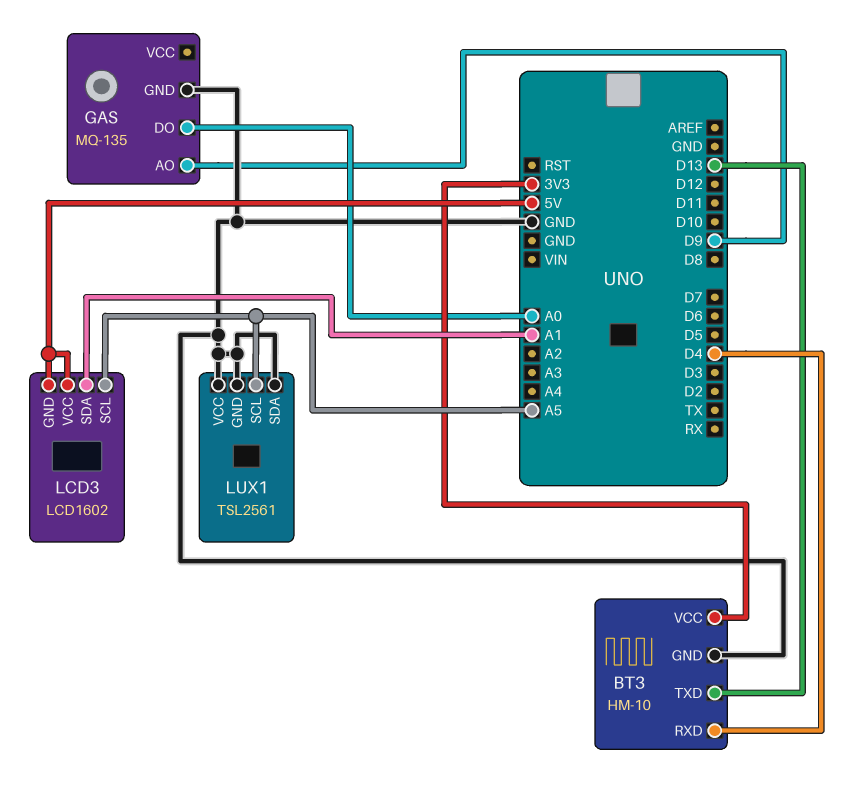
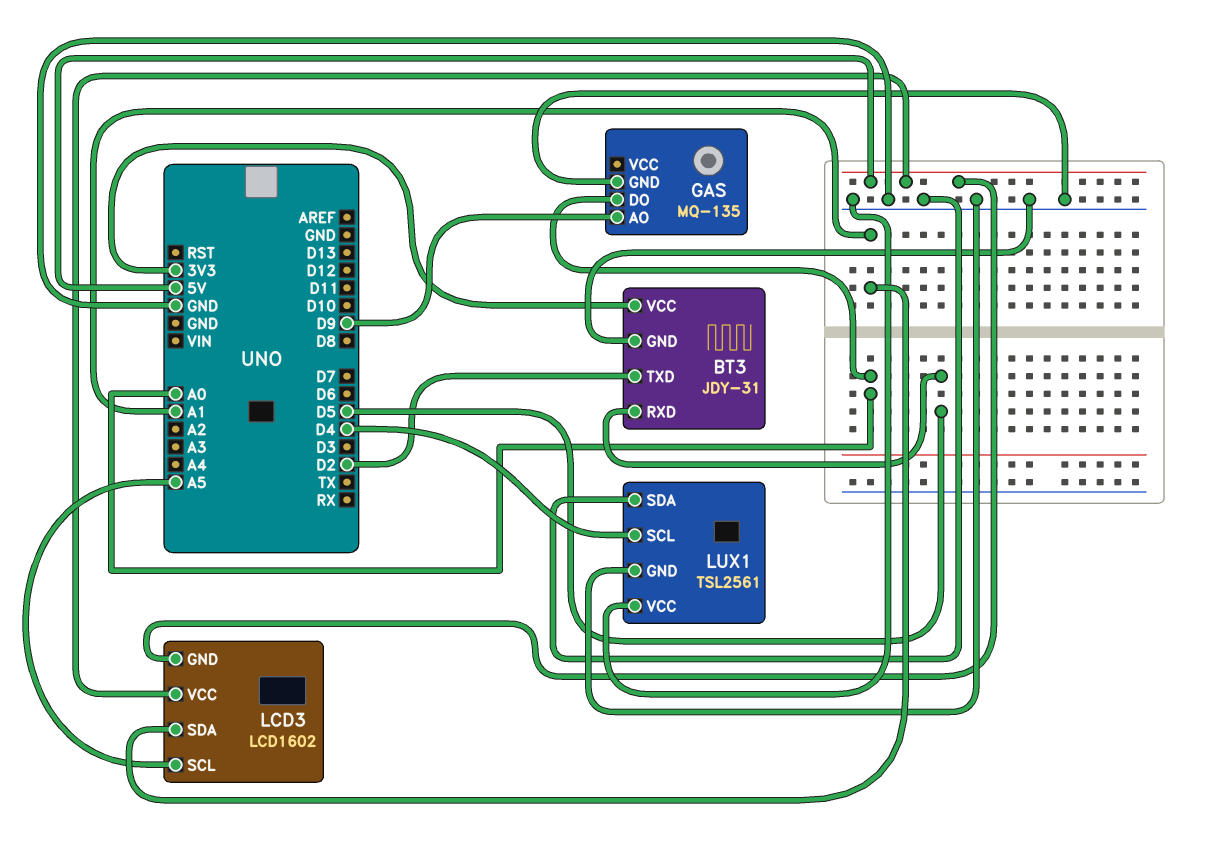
BT3: HM-10 -> JDY-31
BT3 pin RXD: D4 -> D5
BT3 pin TXD: D13 -> D2
LUX1 pin SCL: A5 -> D4

